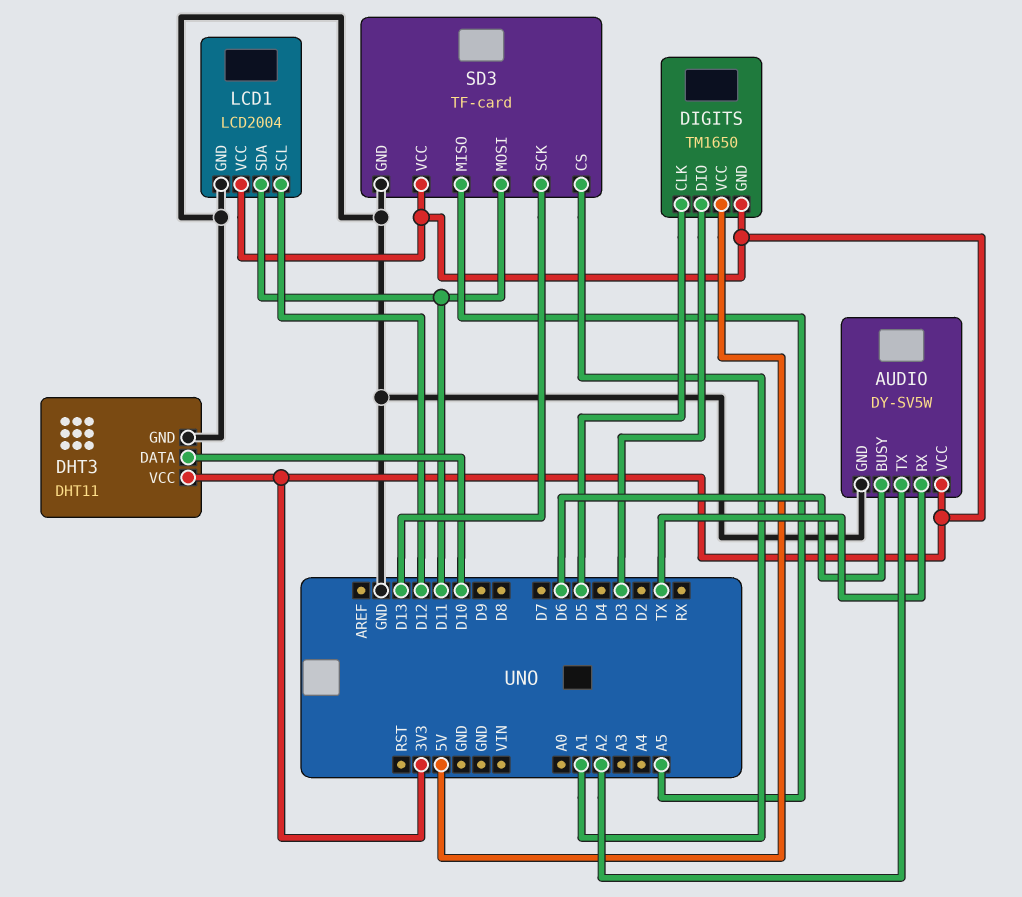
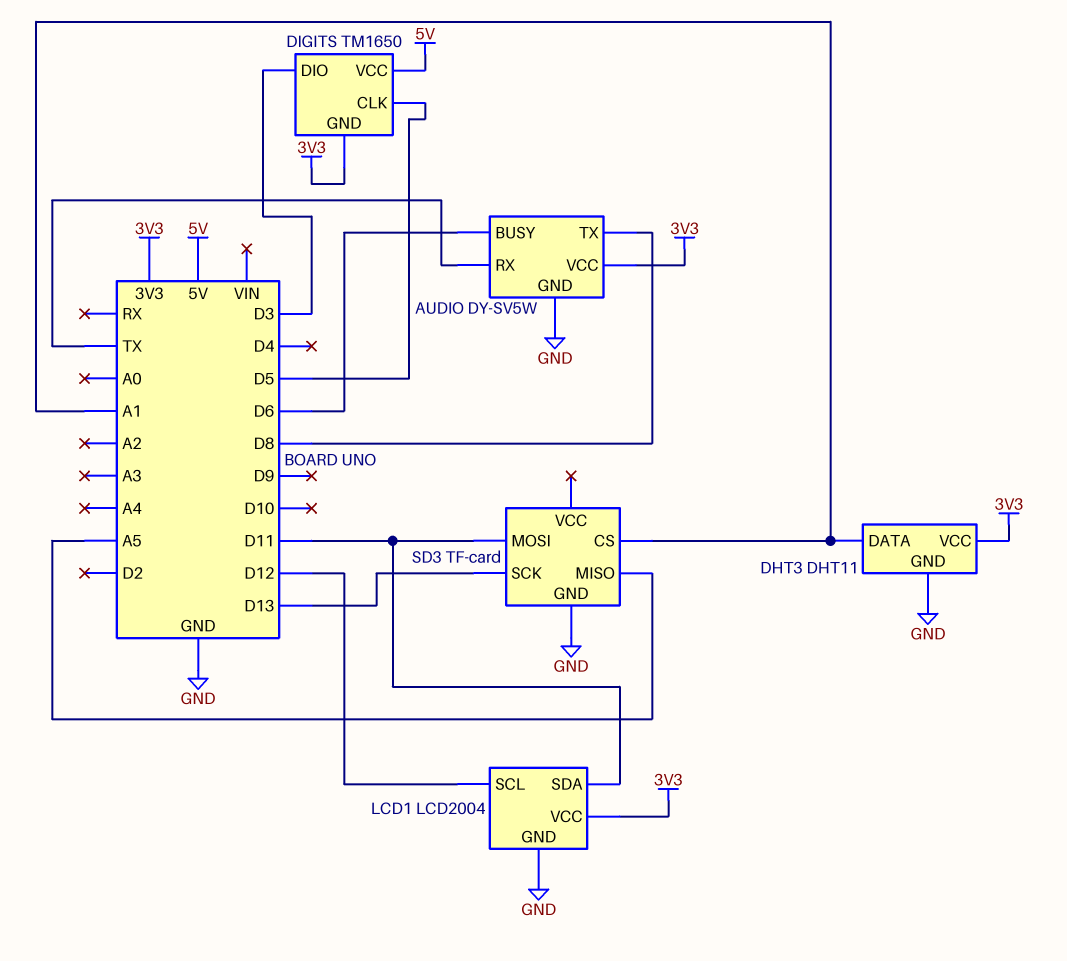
AUDIO pin TX: A2 -> D8
DHT3 pin DATA: D10 -> A1
SD3 pin VCC: 3V3 -> none

